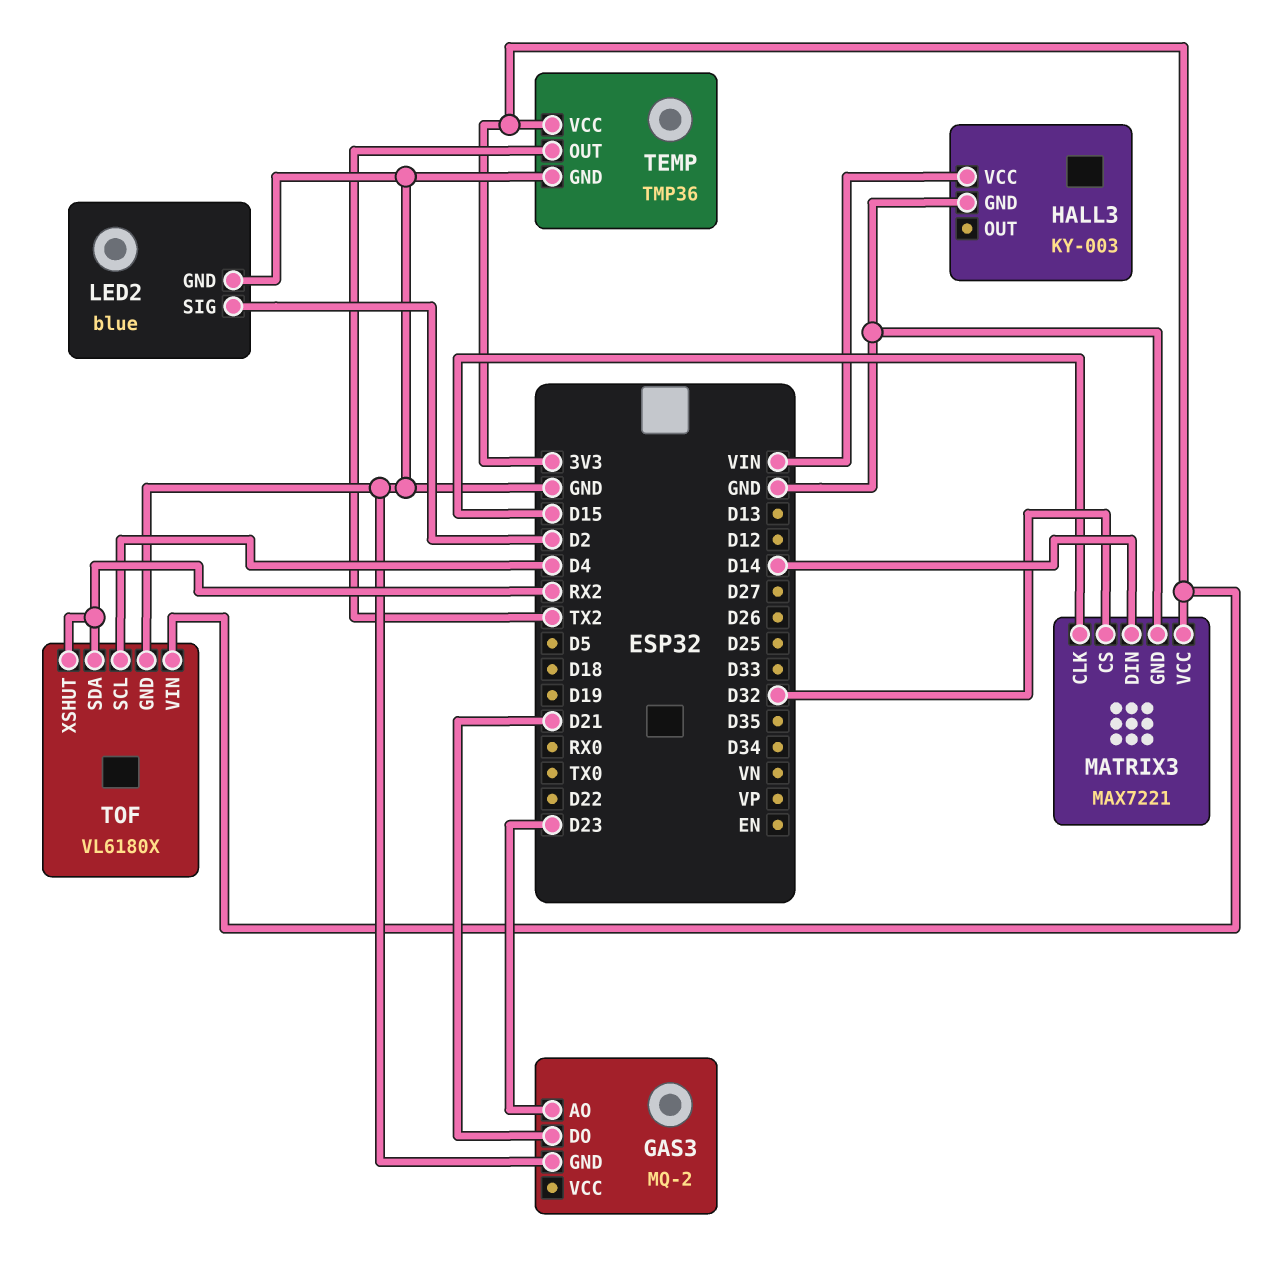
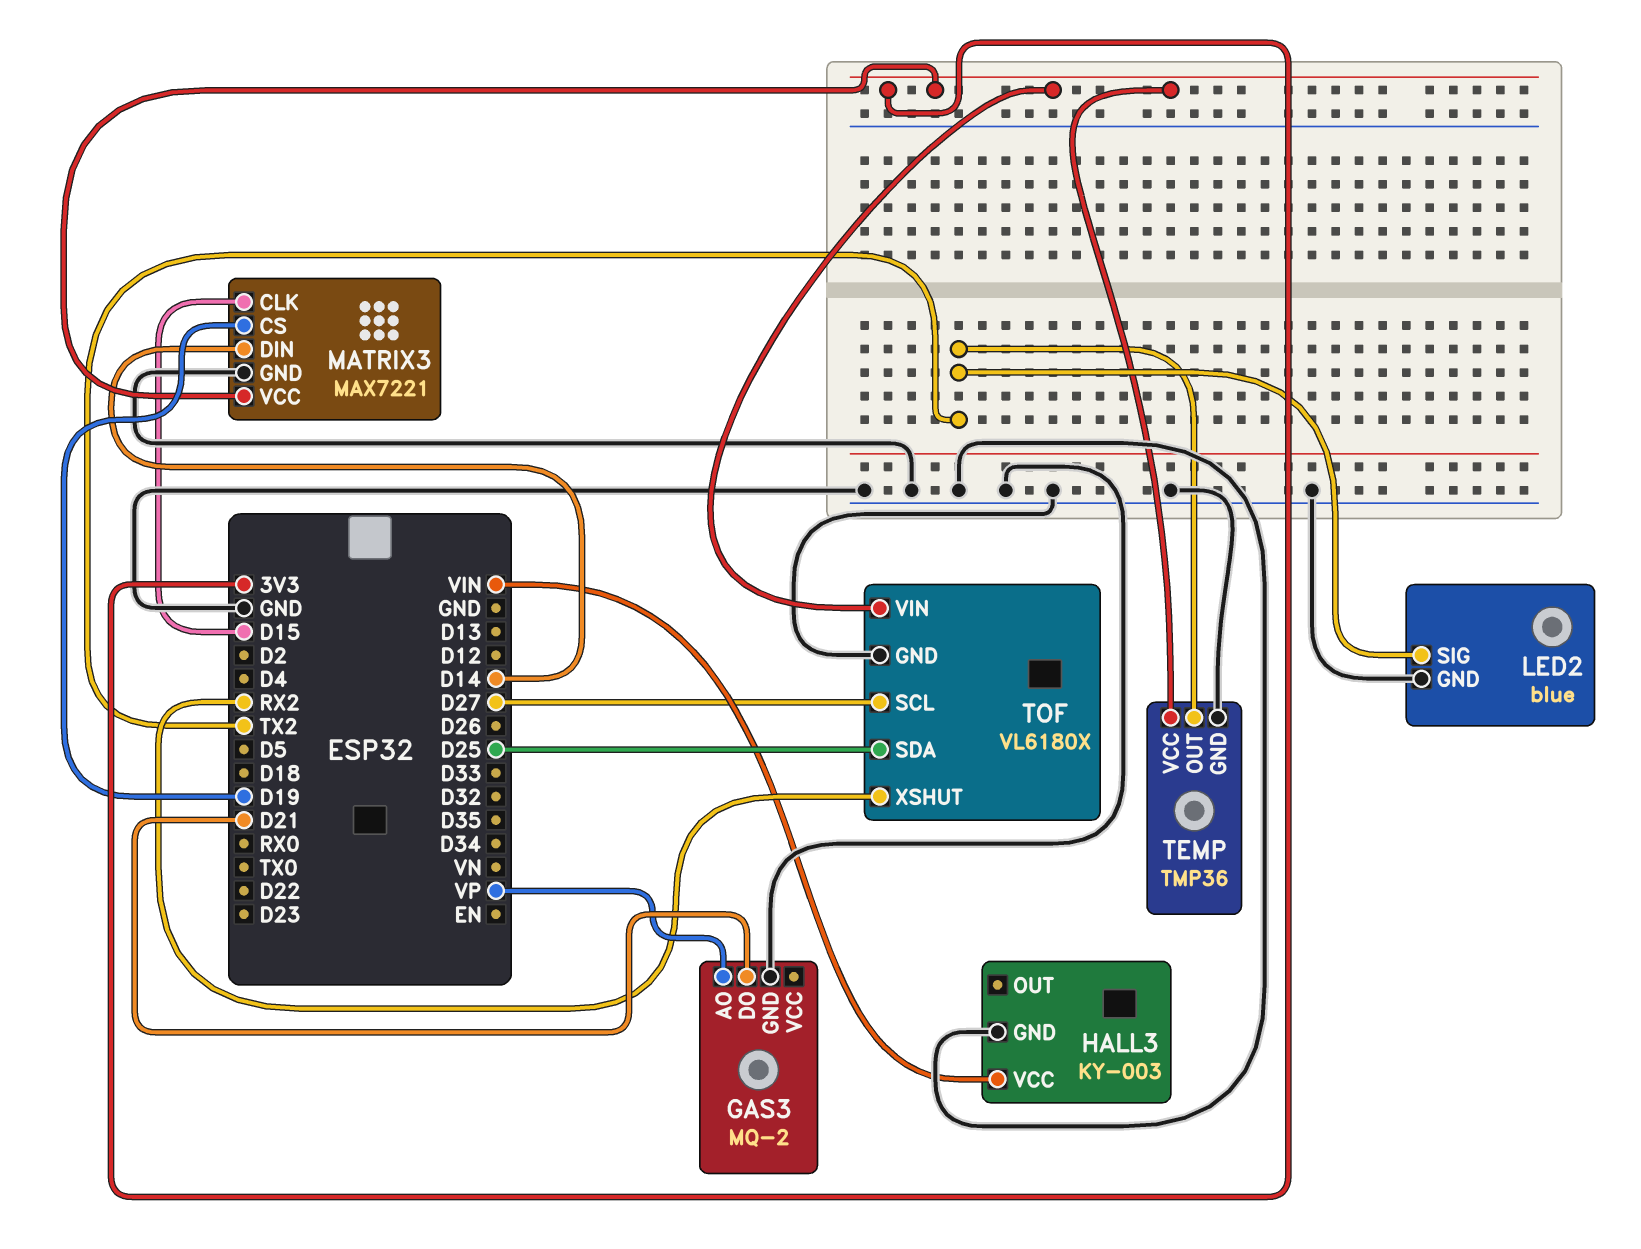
GAS3 pin AO: D23 -> VP
LED2 pin SIG: D2 -> TX2
MATRIX3 pin CS: D32 -> D19
TOF pin SCL: D4 -> D27
TOF pin SDA: RX2 -> D25

